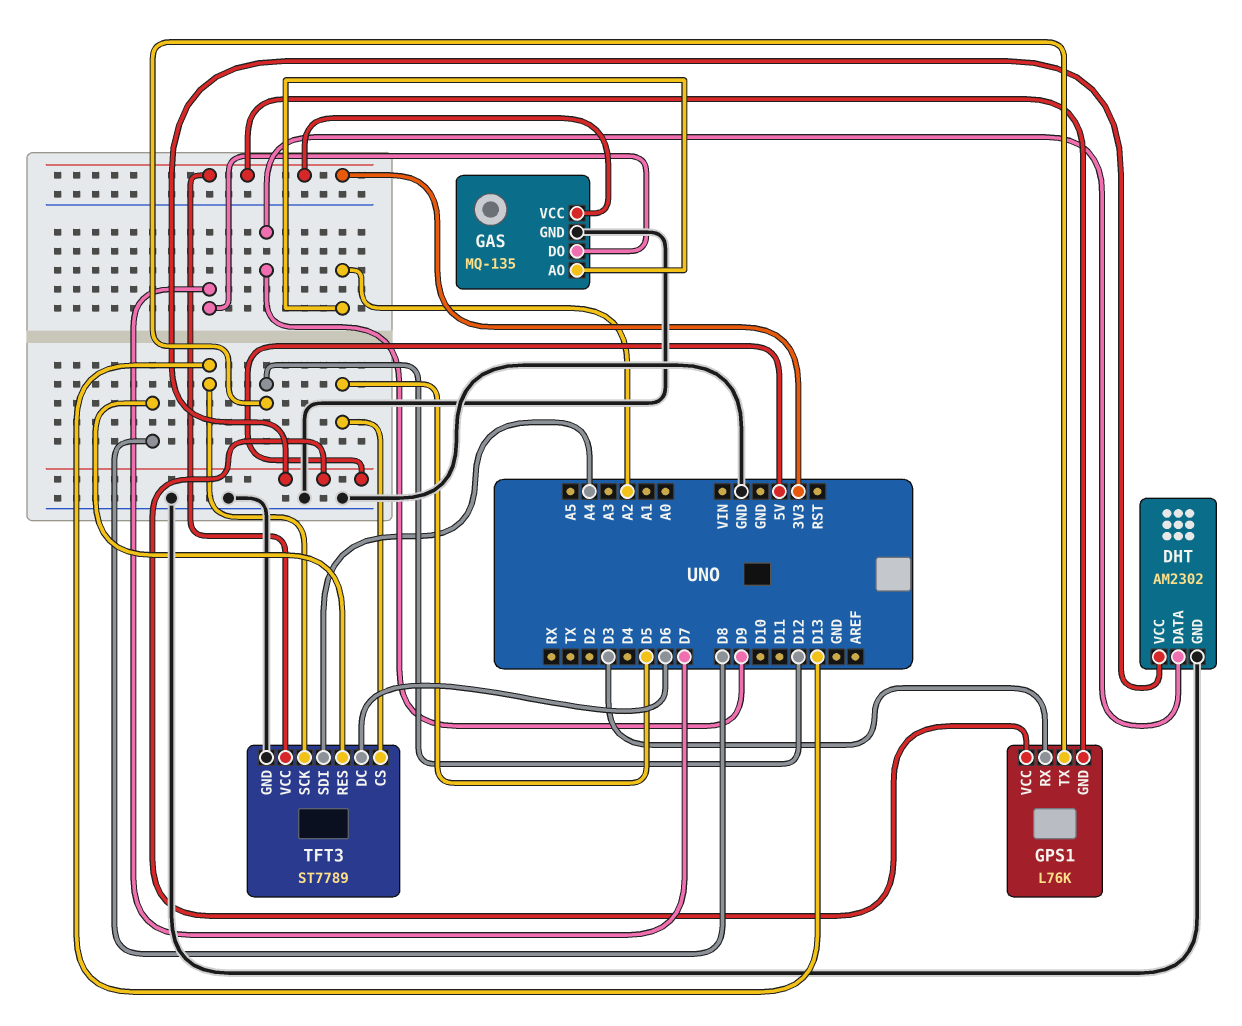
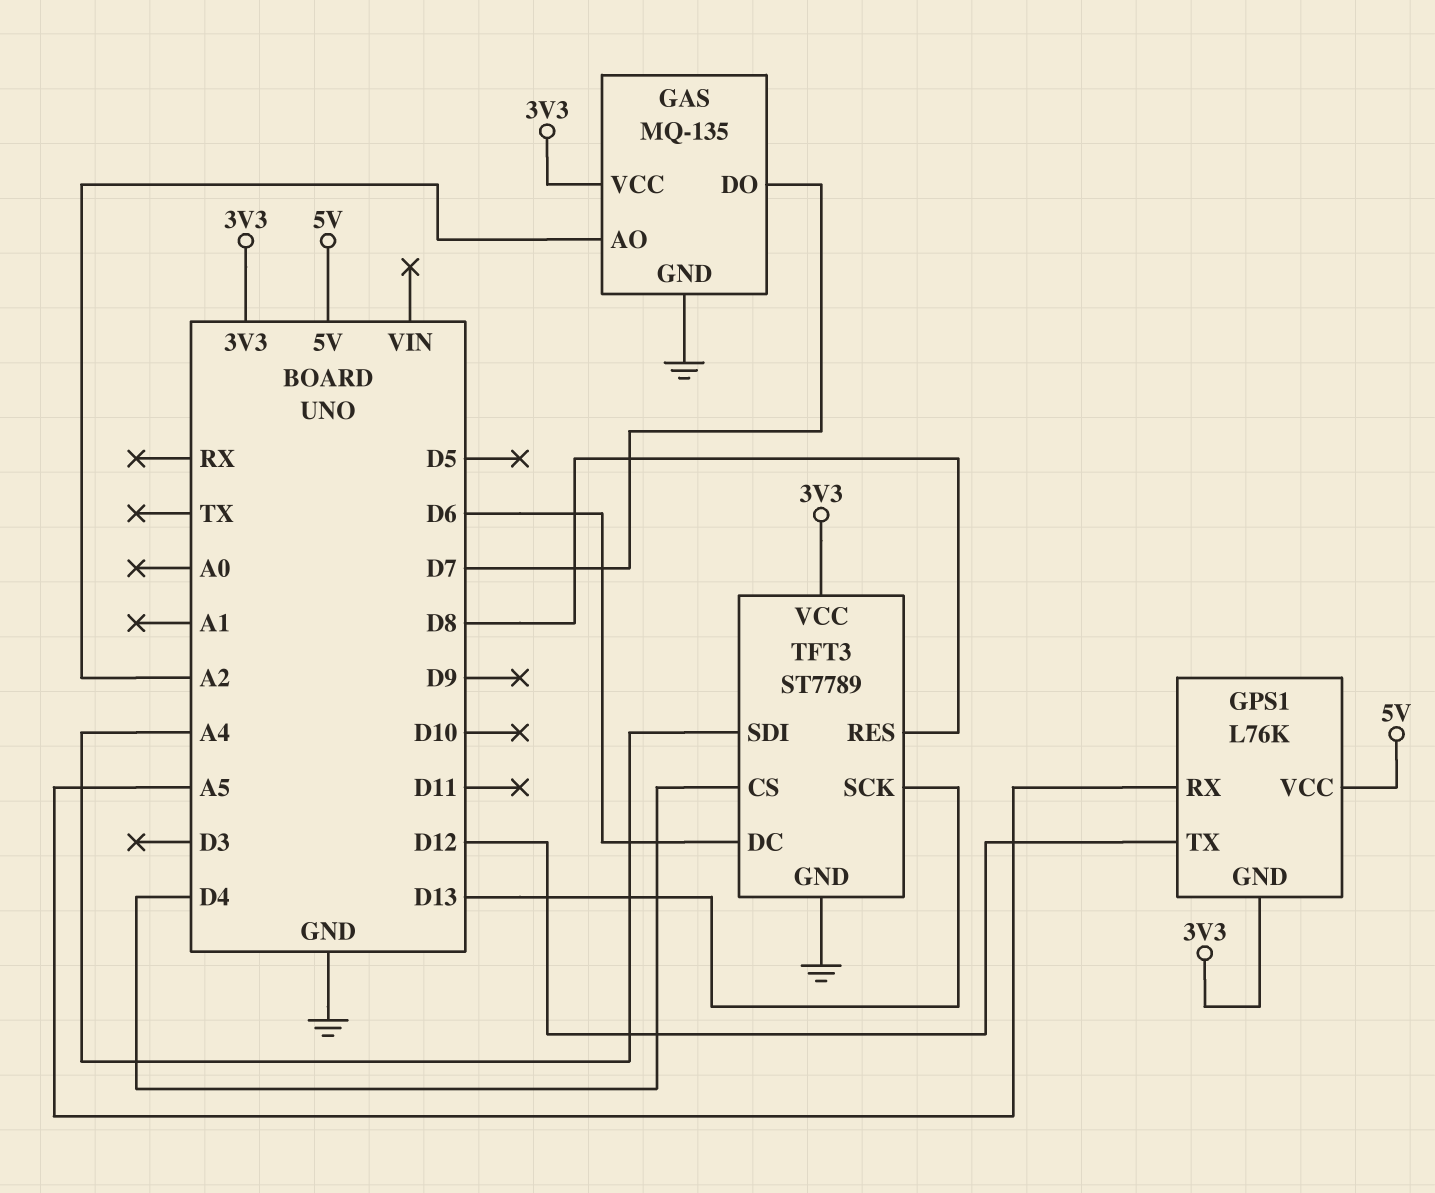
DHT: AM2302 -> none
DHT pin DATA: D9 -> none
DHT pin GND: GND -> none
DHT pin VCC: 5V -> none
GPS1 pin RX: D3 -> A5
TFT3 pin CS: D5 -> D4

